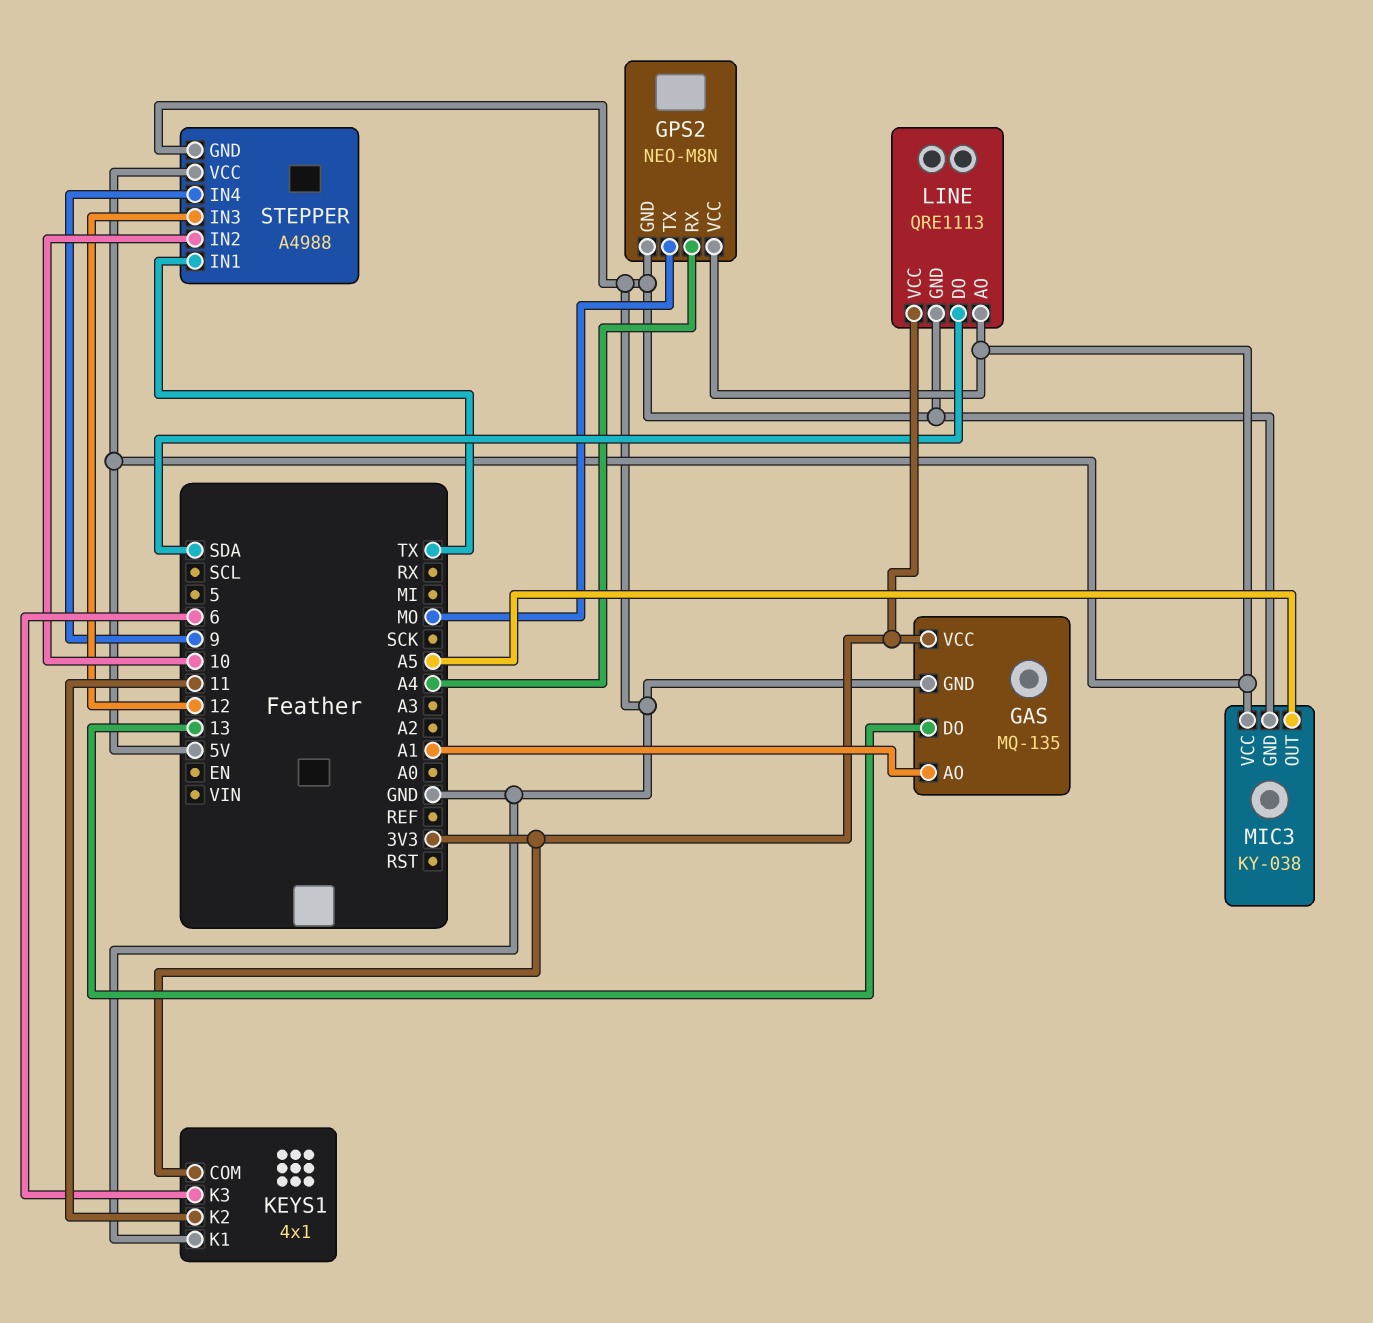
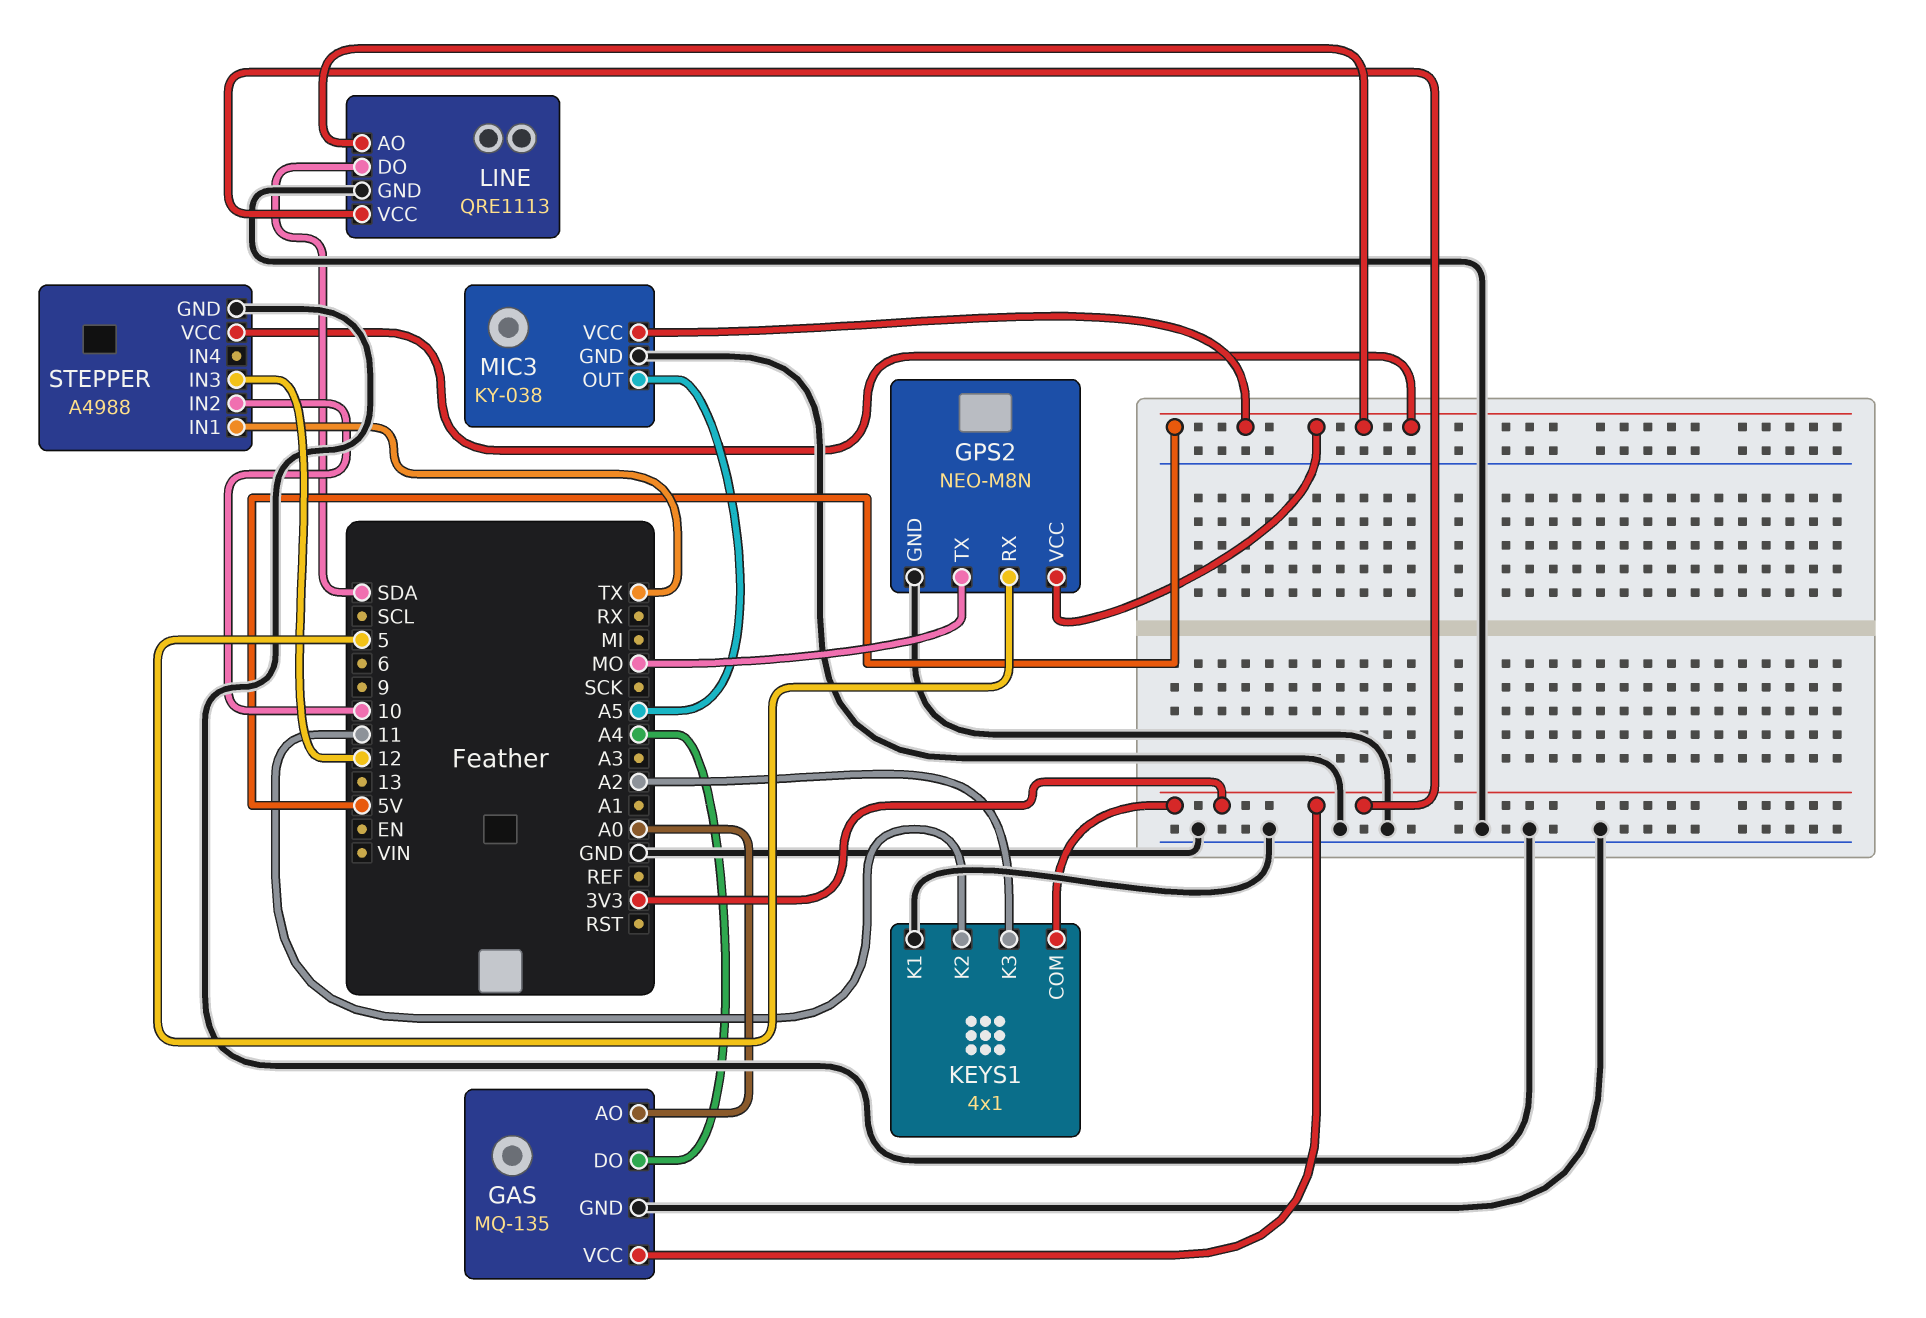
GAS pin AO: A1 -> A0
GAS pin DO: 13 -> A4
GPS2 pin RX: A4 -> 5
KEYS1 pin K3: 6 -> A2
STEPPER pin IN4: 9 -> none

